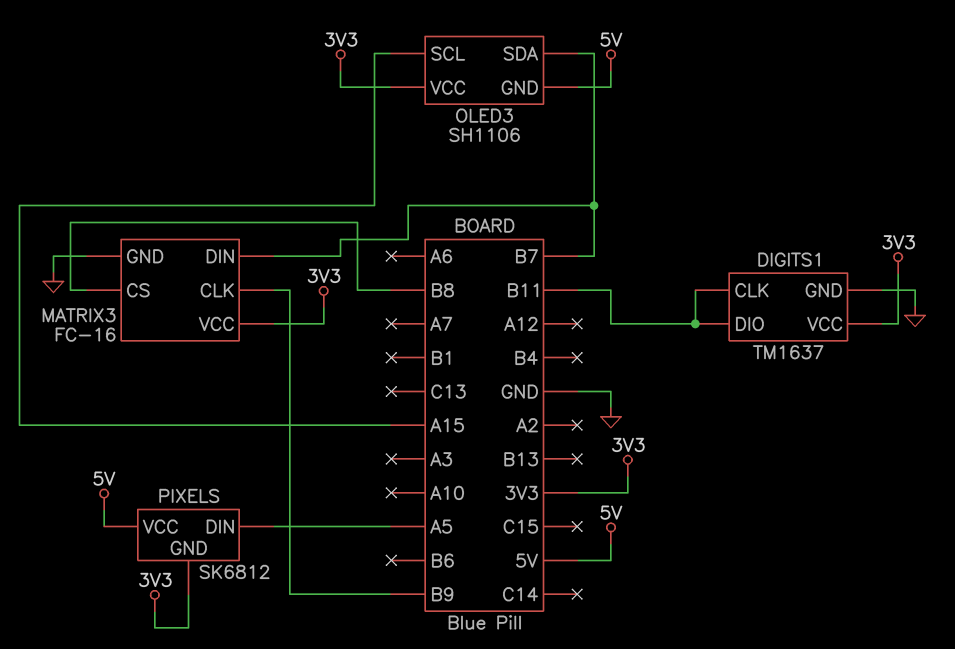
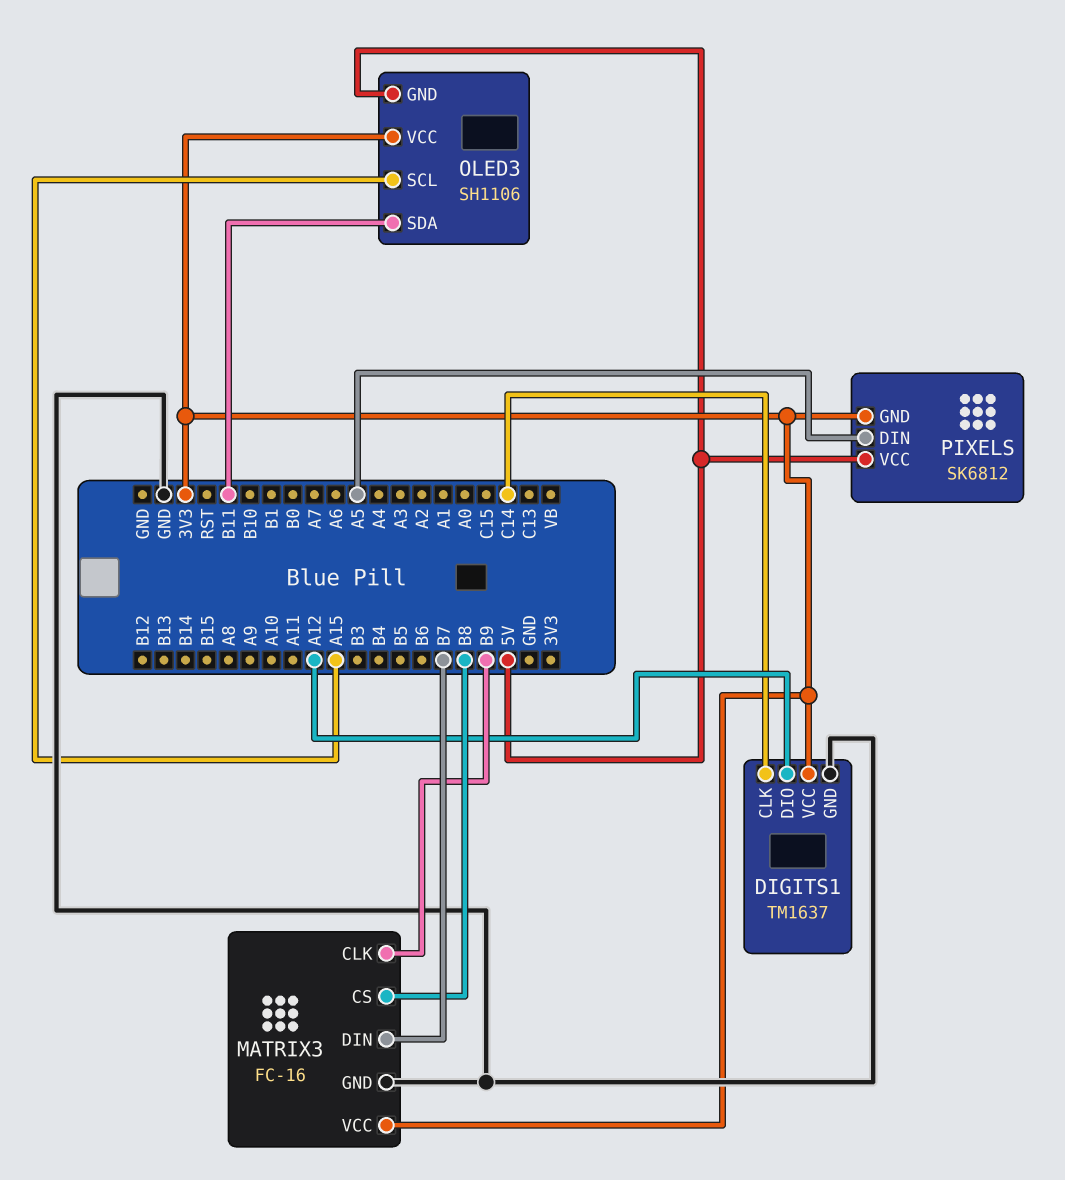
DIGITS1 pin CLK: B11 -> C14
DIGITS1 pin DIO: B11 -> A12
OLED3 pin SDA: B7 -> B11

